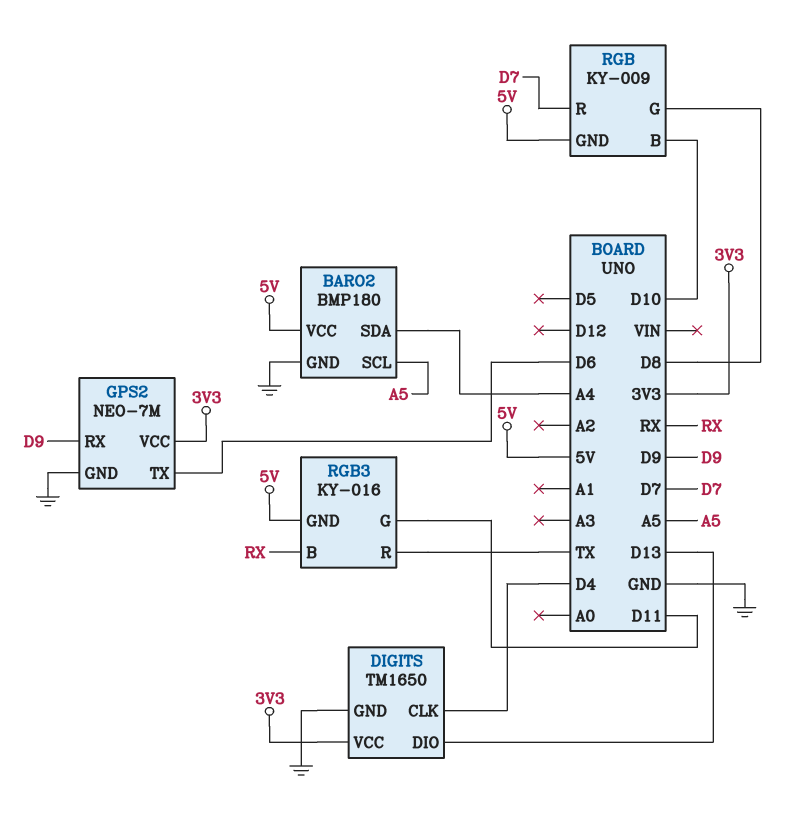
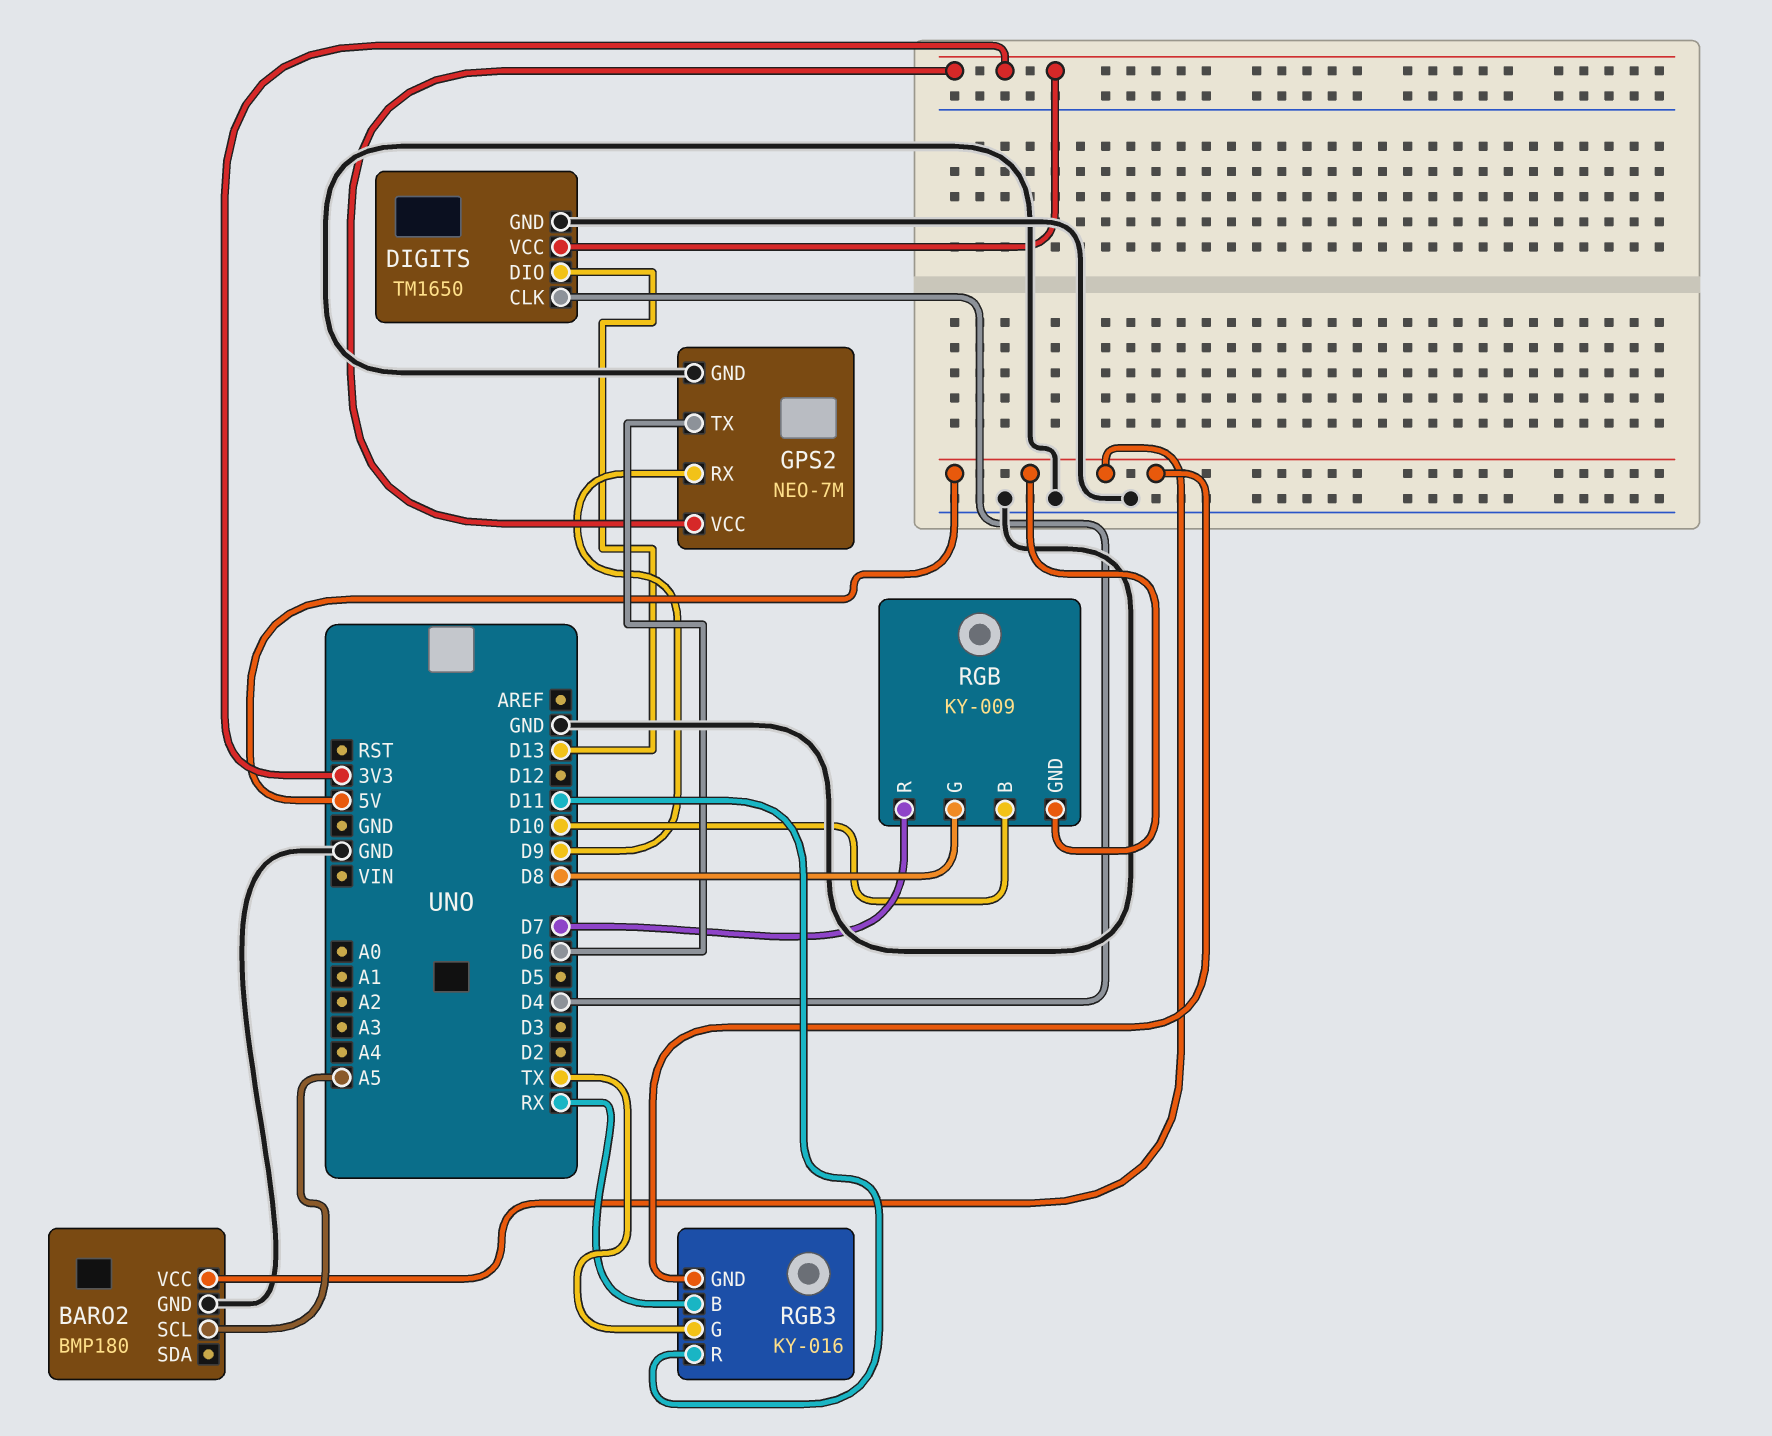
BARO2 pin SDA: A4 -> none
RGB3 pin G: D11 -> TX
RGB3 pin R: TX -> D11

